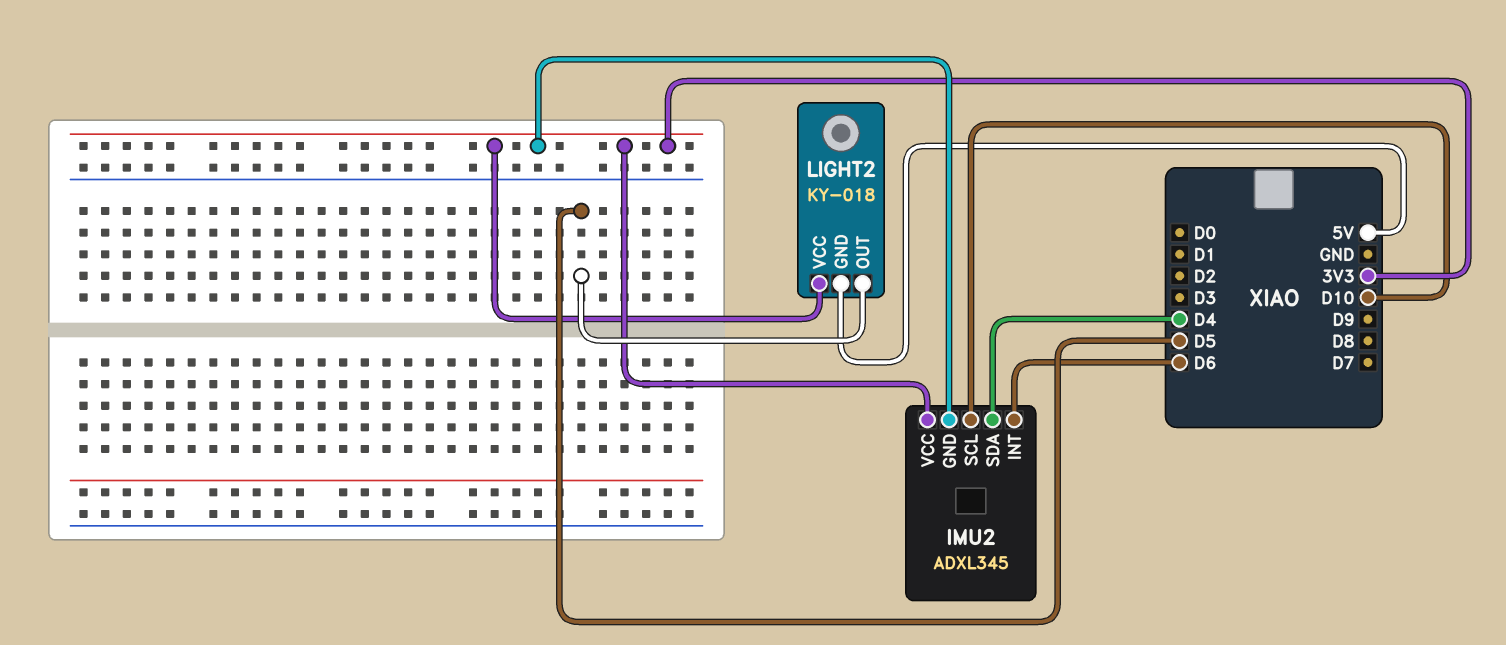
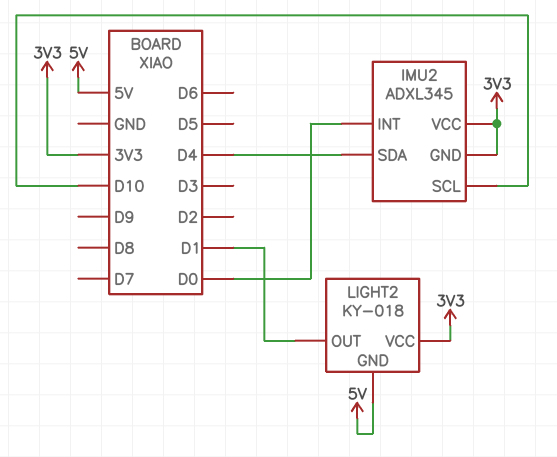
IMU2 pin INT: D6 -> D0
LIGHT2 pin OUT: D5 -> D1

